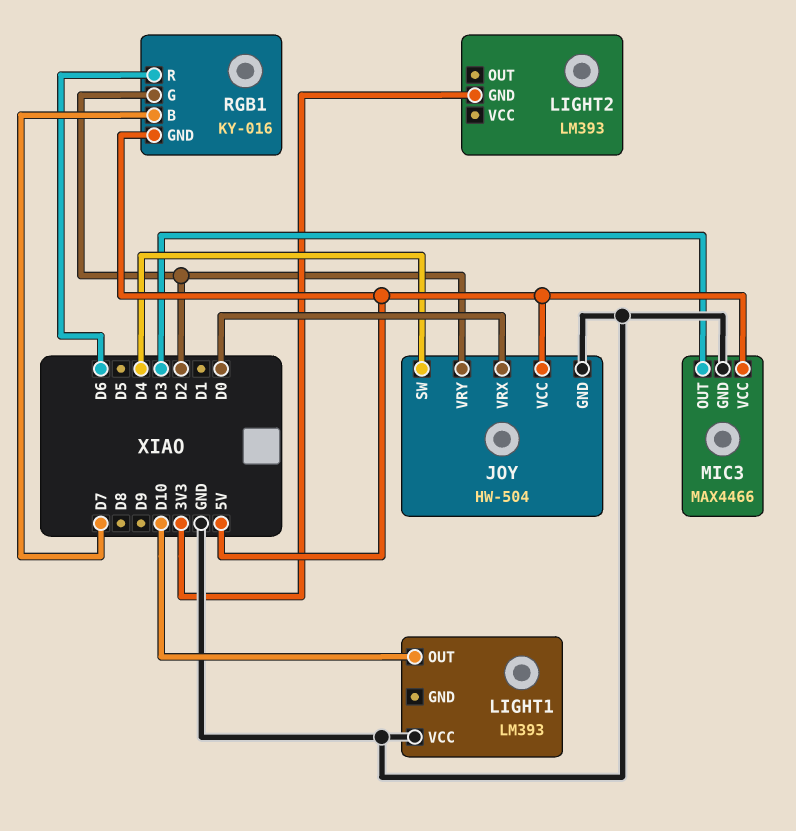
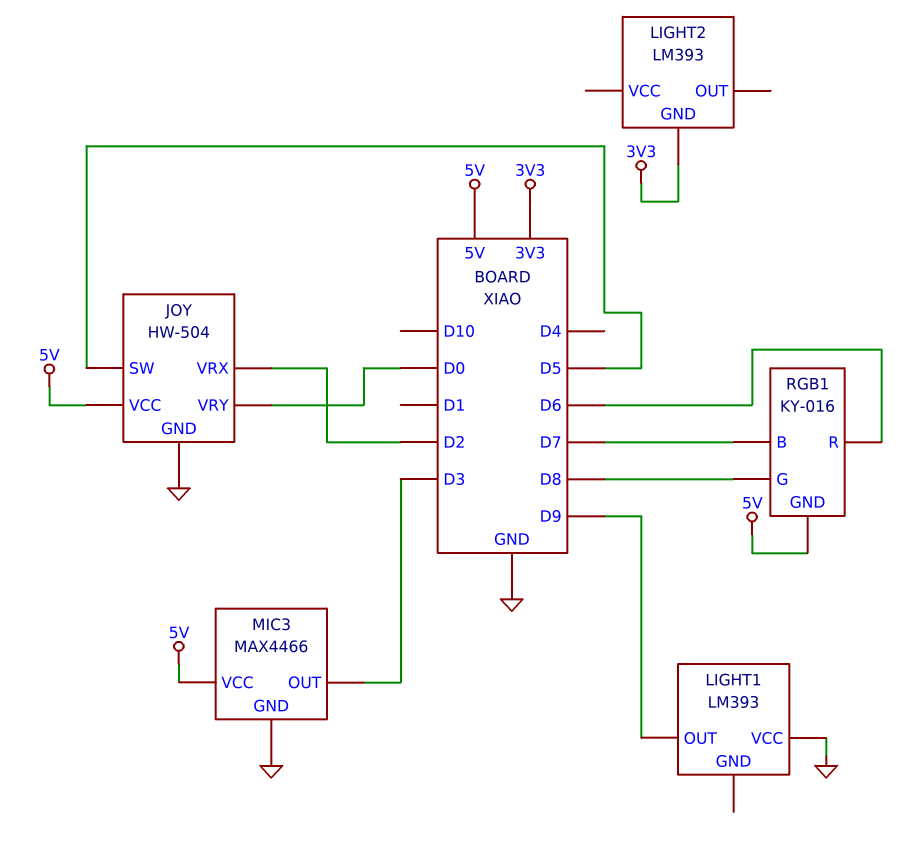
JOY pin SW: D4 -> D5
JOY pin VRX: D0 -> D2
JOY pin VRY: D2 -> D0
LIGHT1 pin OUT: D10 -> D9
RGB1 pin G: D2 -> D8

